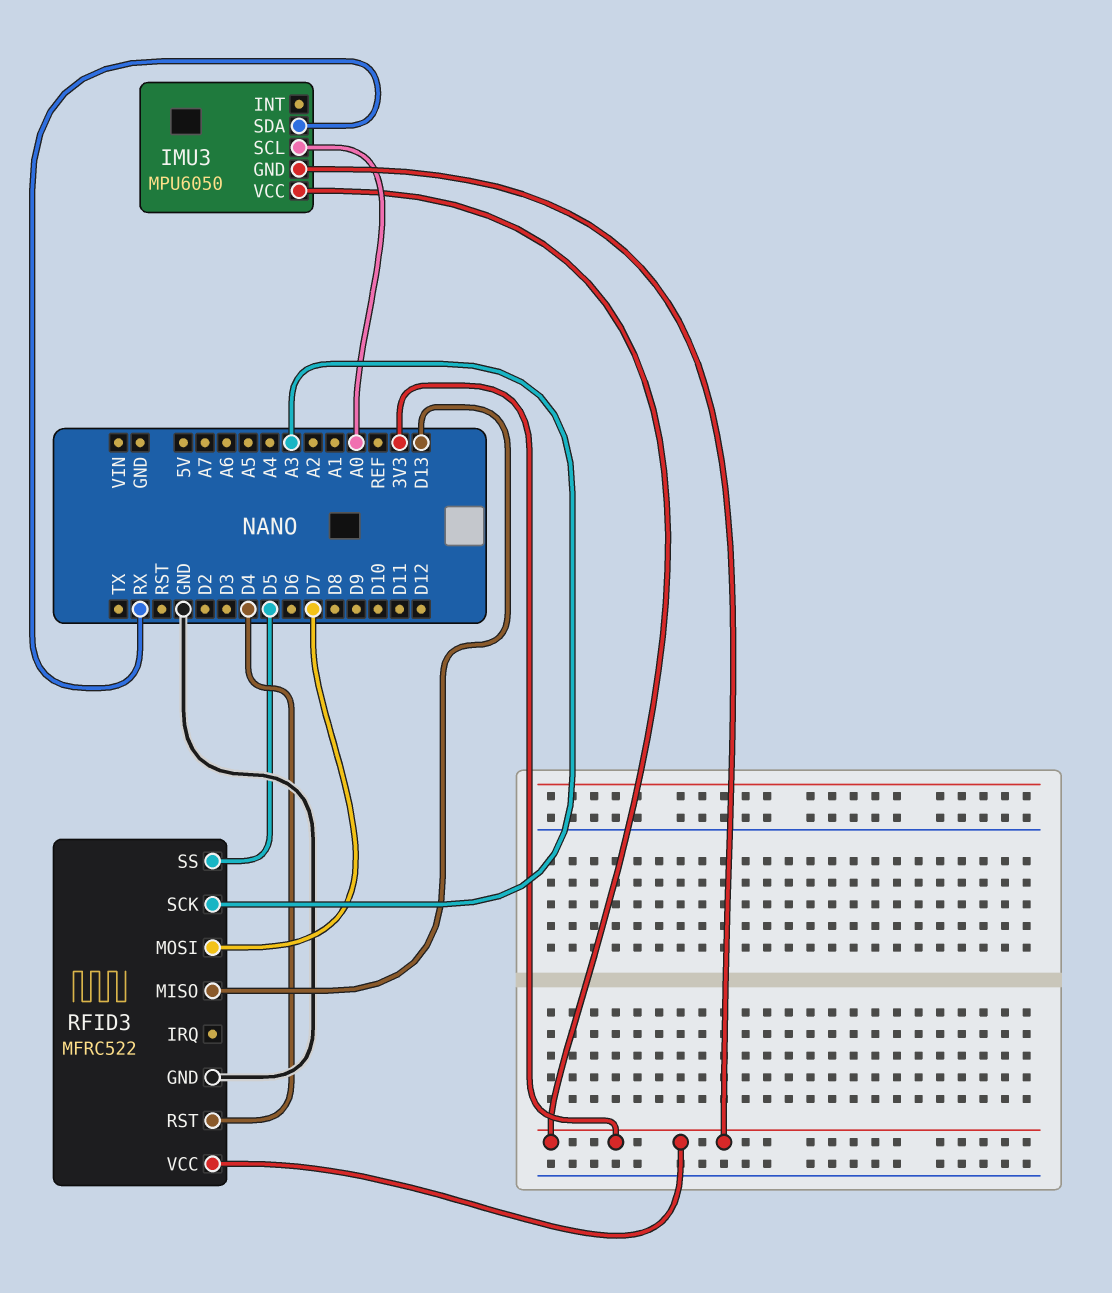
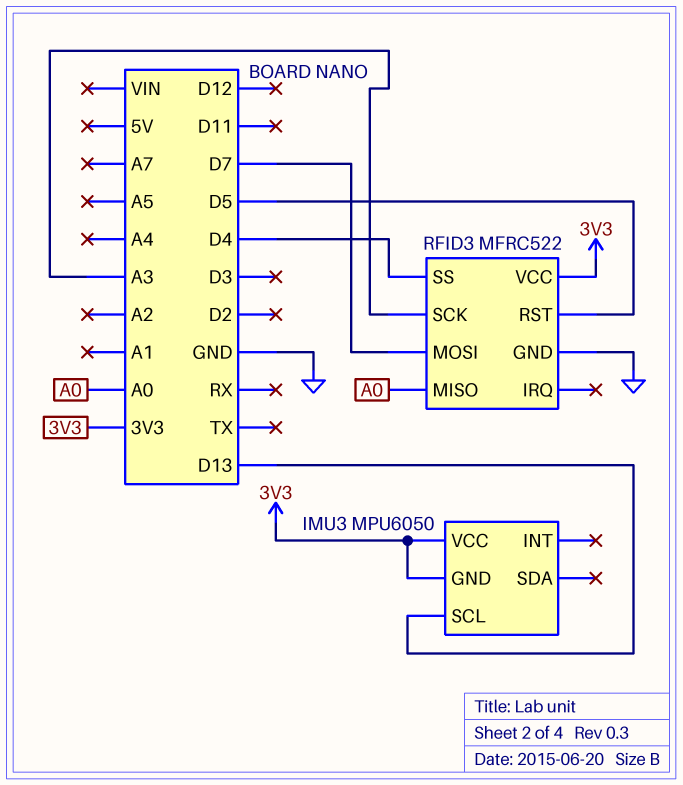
IMU3 pin SCL: A0 -> D13
IMU3 pin SDA: RX -> none
RFID3 pin MISO: D13 -> A0
RFID3 pin RST: D4 -> D5
RFID3 pin SS: D5 -> D4

